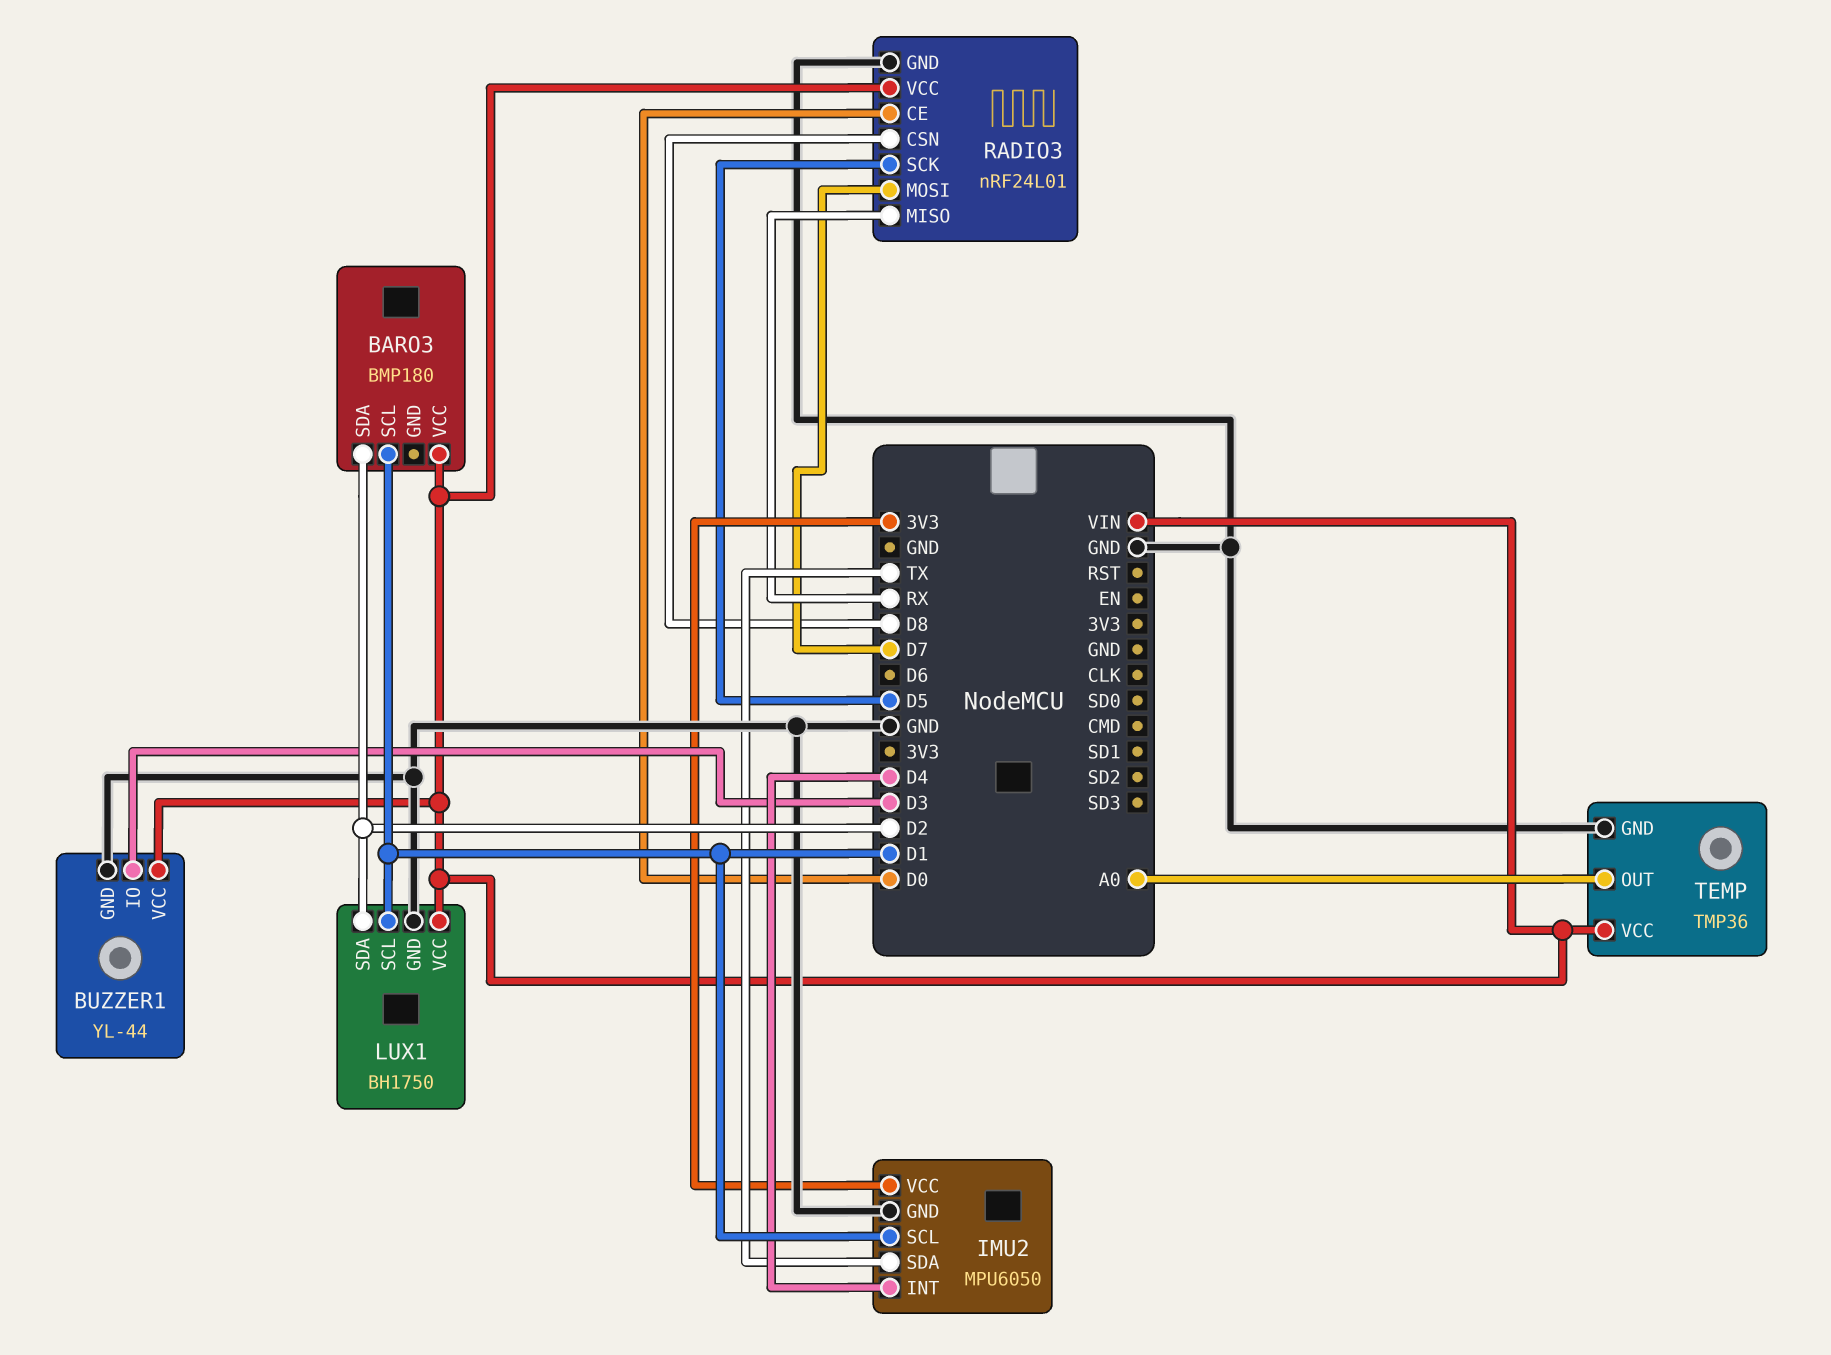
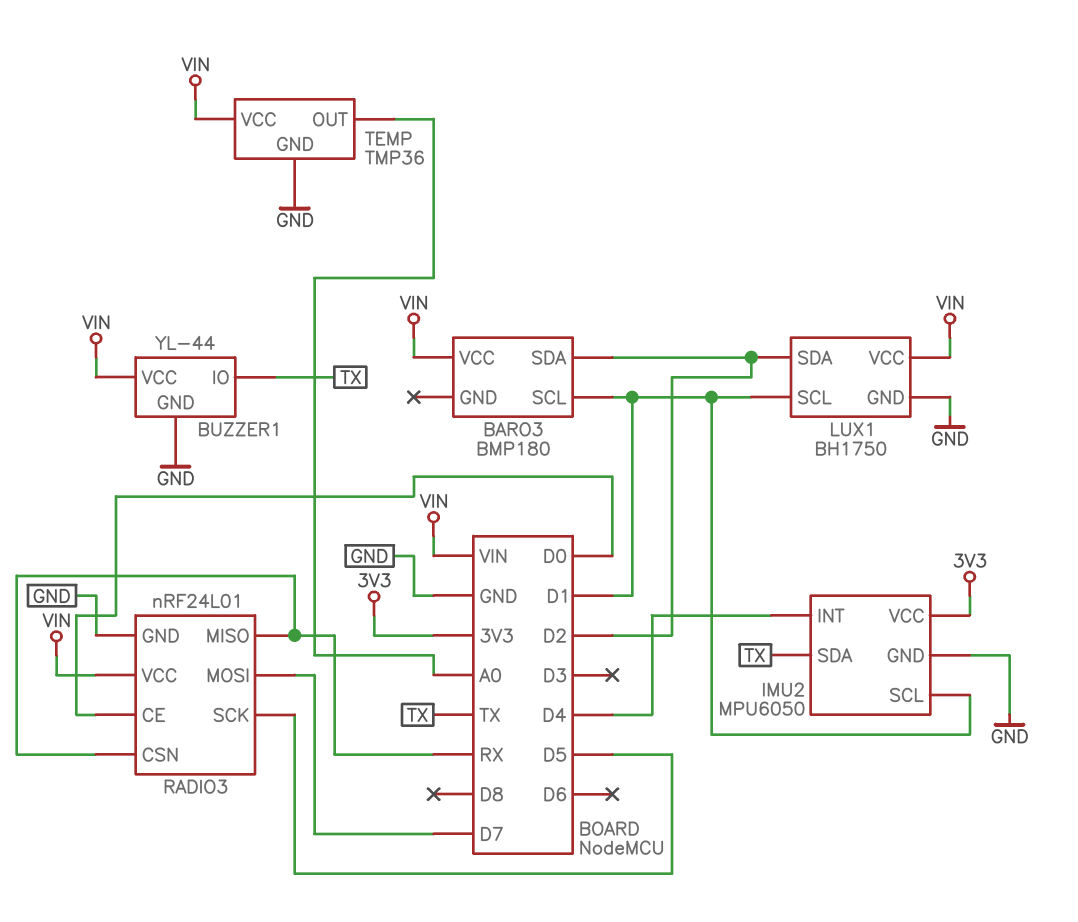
BUZZER1 pin IO: D3 -> TX
RADIO3 pin CSN: D8 -> RX

